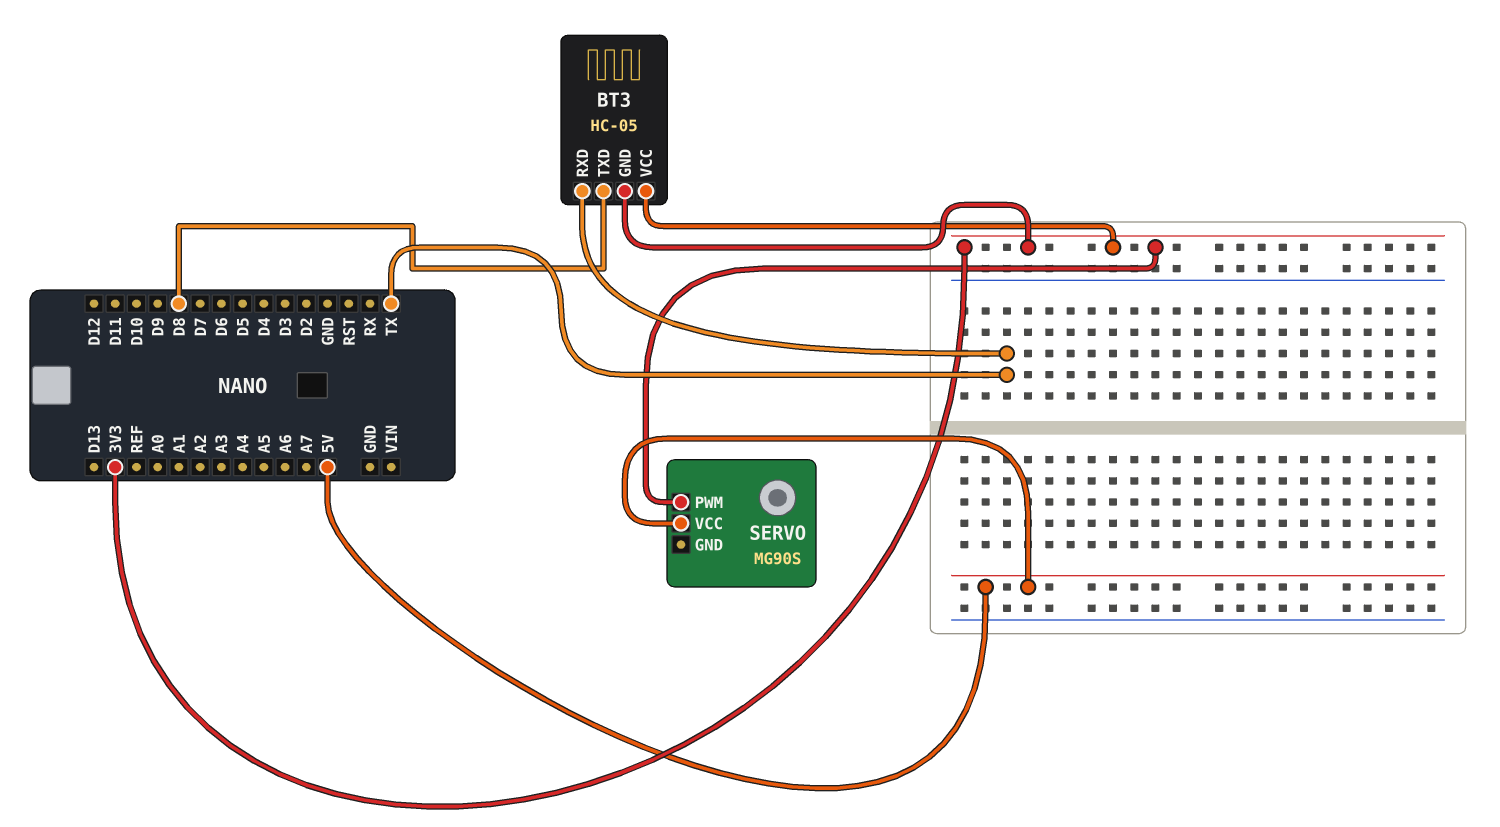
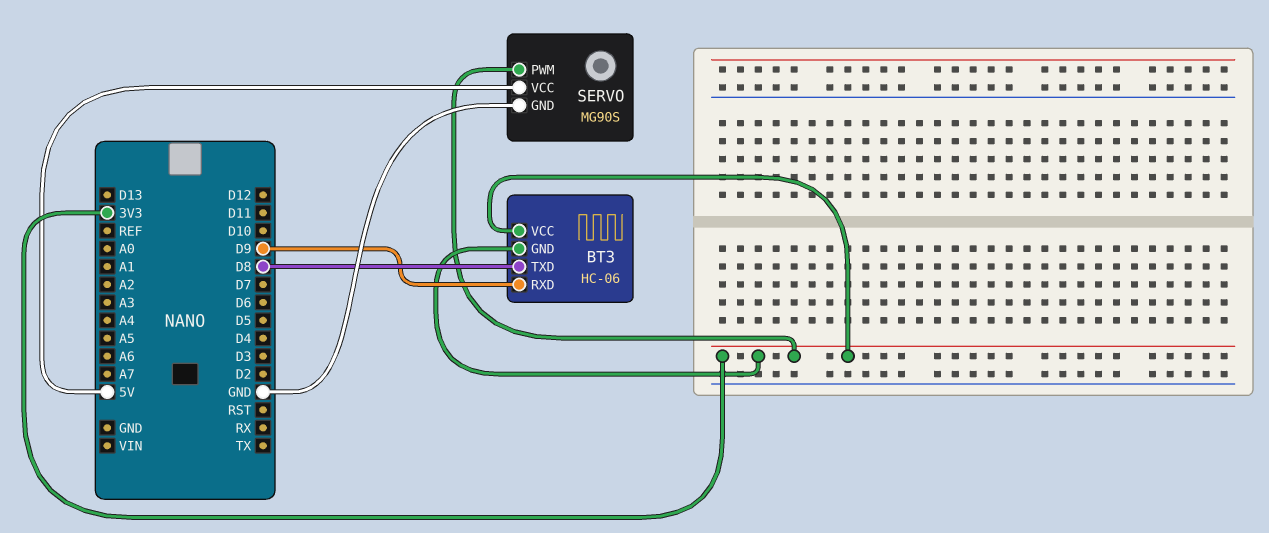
BT3: HC-05 -> HC-06
BT3 pin RXD: TX -> D9
SERVO pin GND: none -> GND

